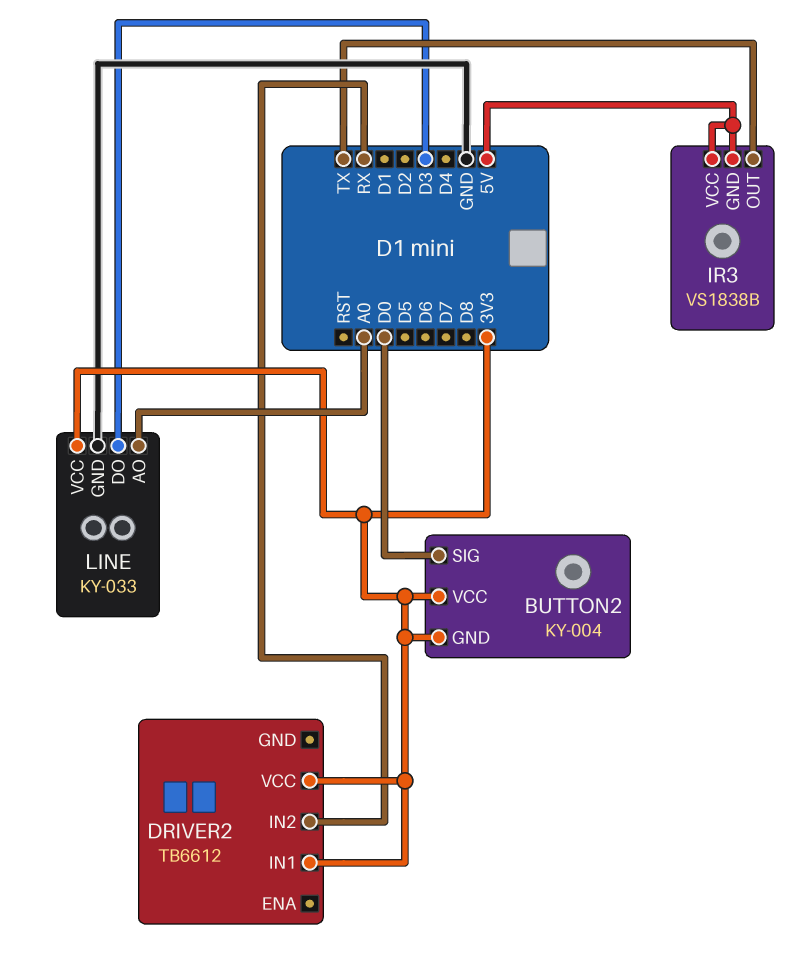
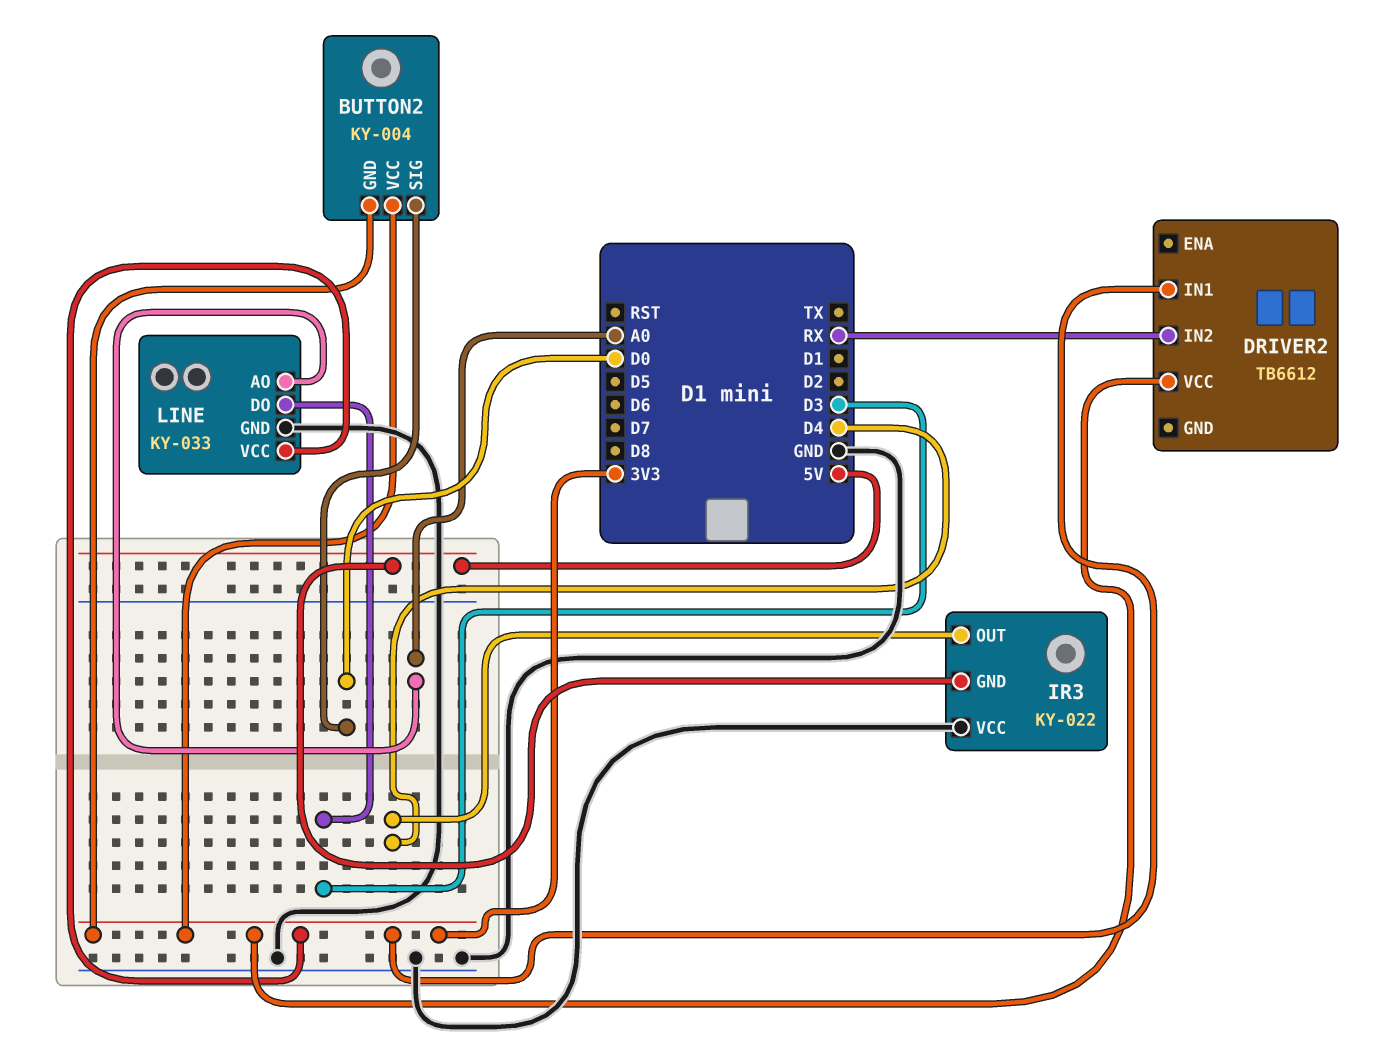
IR3: VS1838B -> KY-022
IR3 pin OUT: TX -> D4
IR3 pin VCC: 5V -> GND

